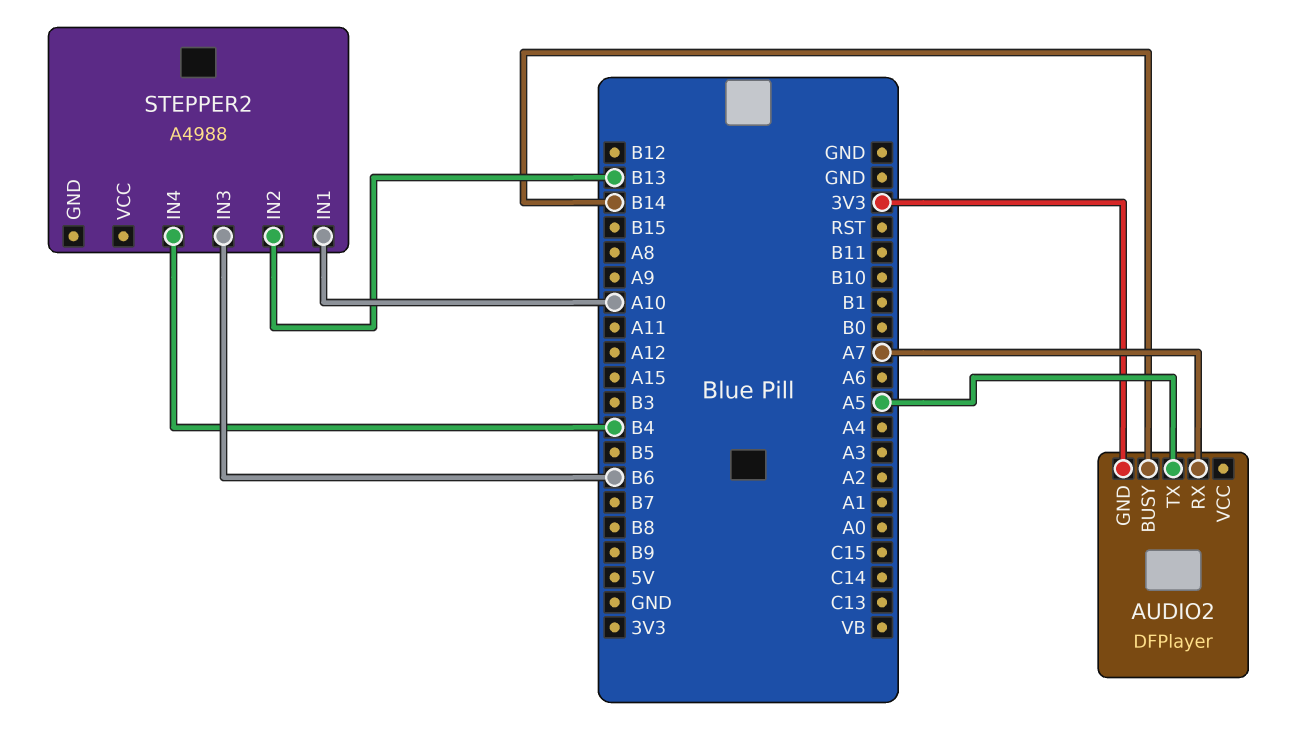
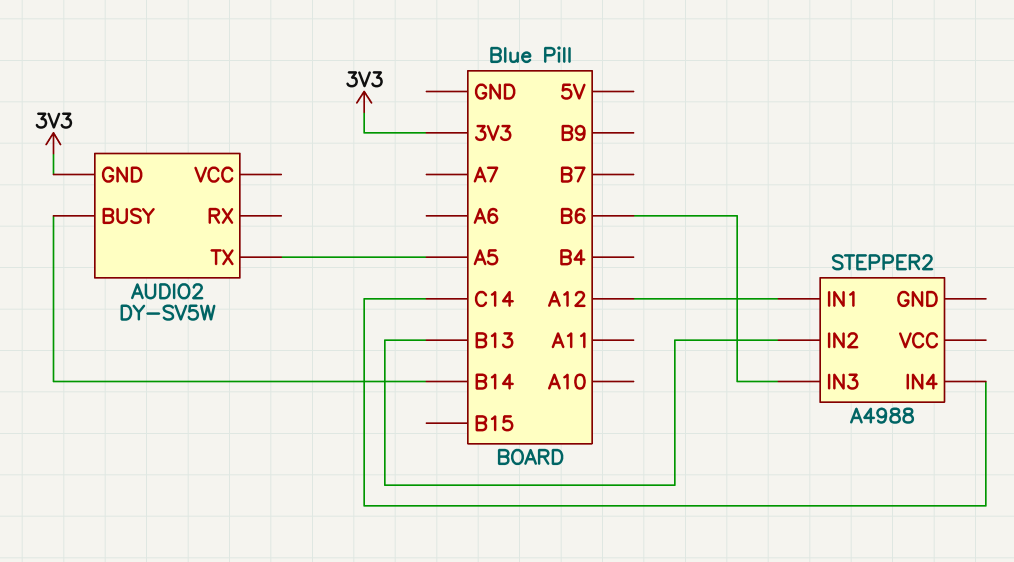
AUDIO2: DFPlayer -> DY-SV5W
AUDIO2 pin RX: A7 -> none
STEPPER2 pin IN1: A10 -> A12
STEPPER2 pin IN4: B4 -> C14

